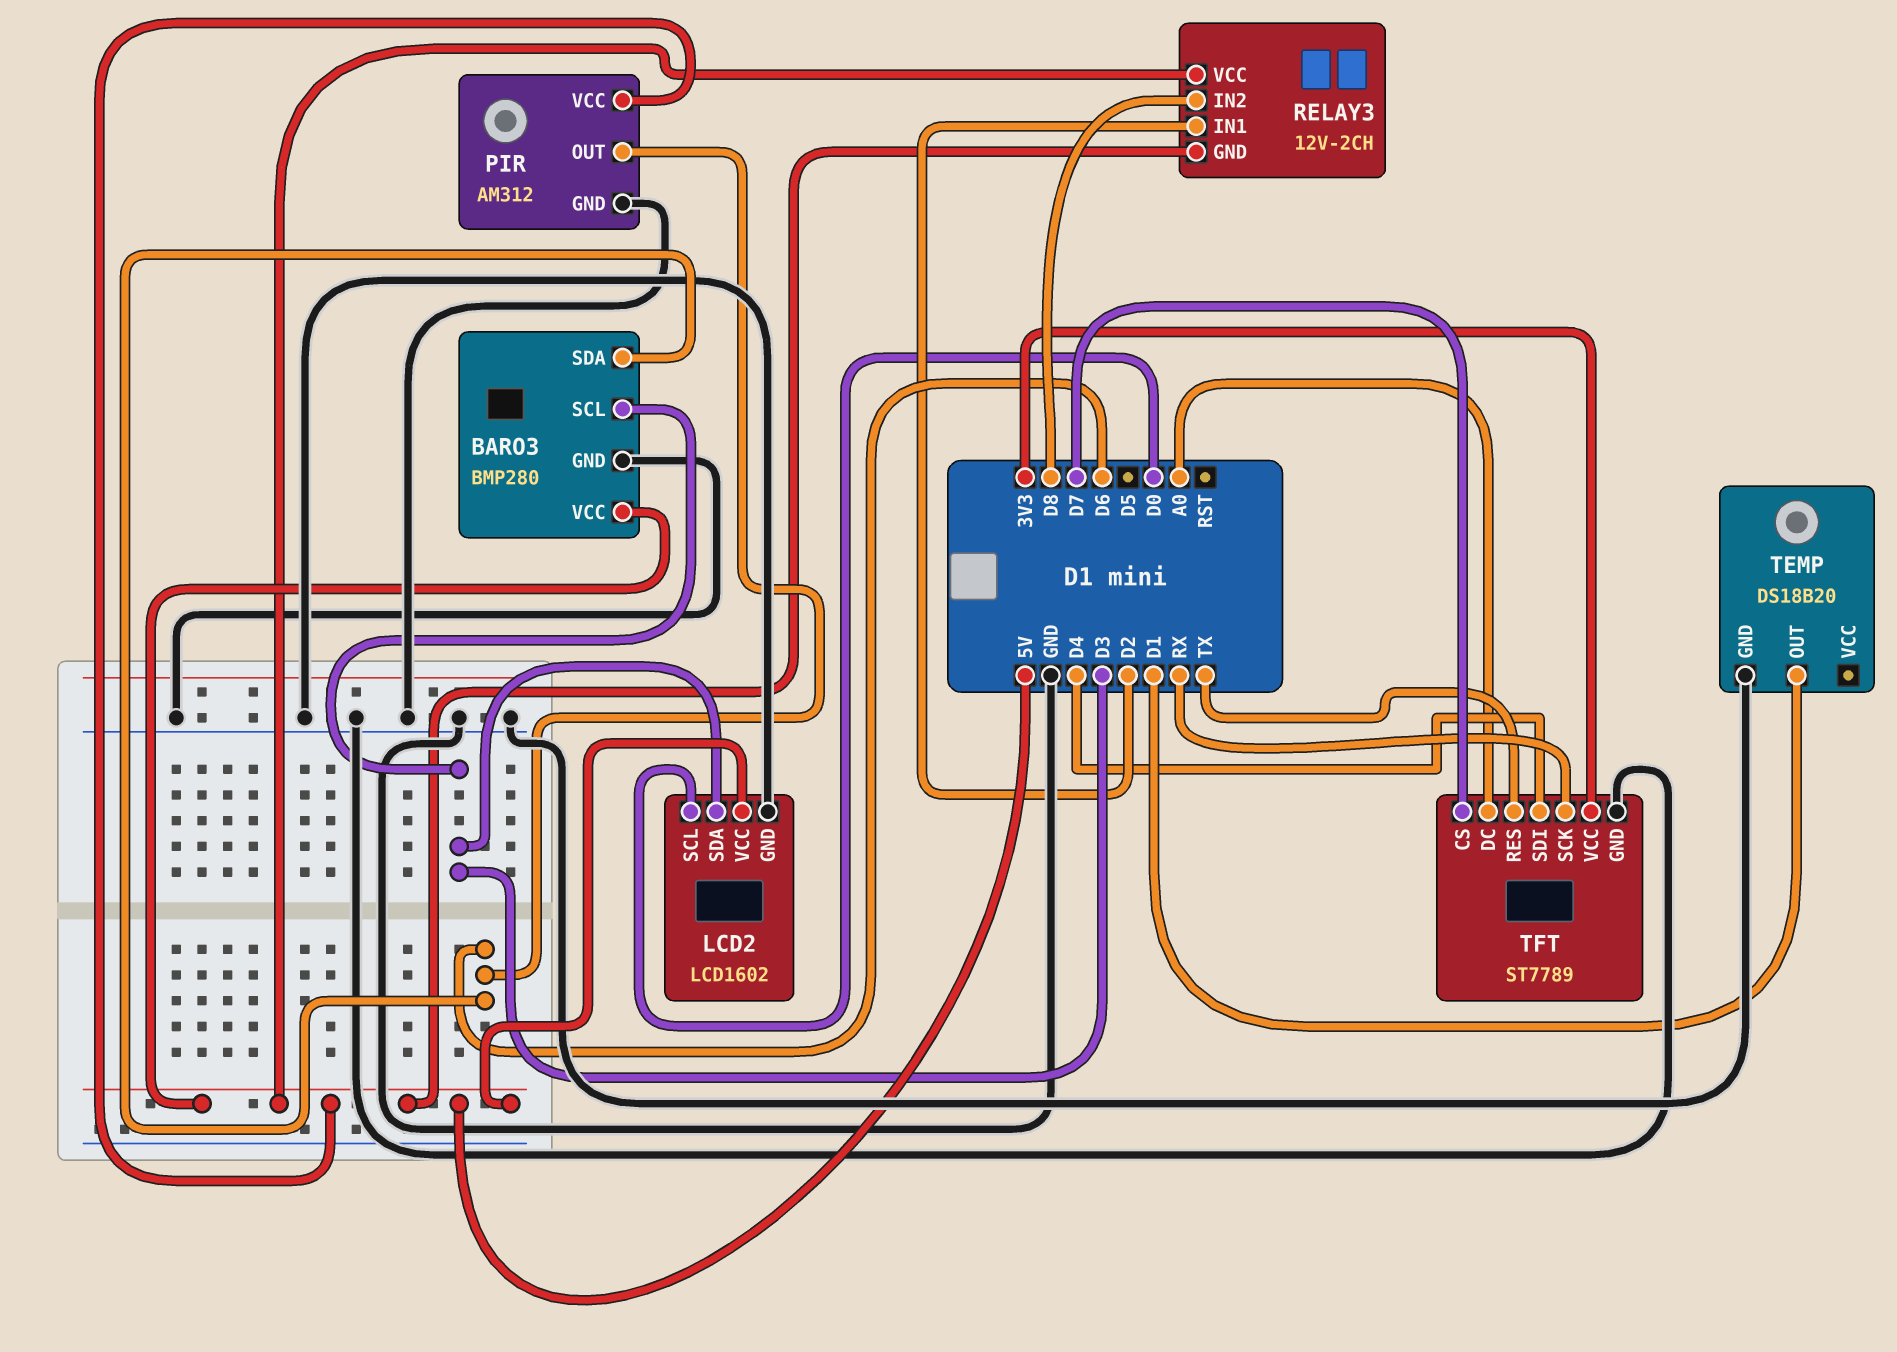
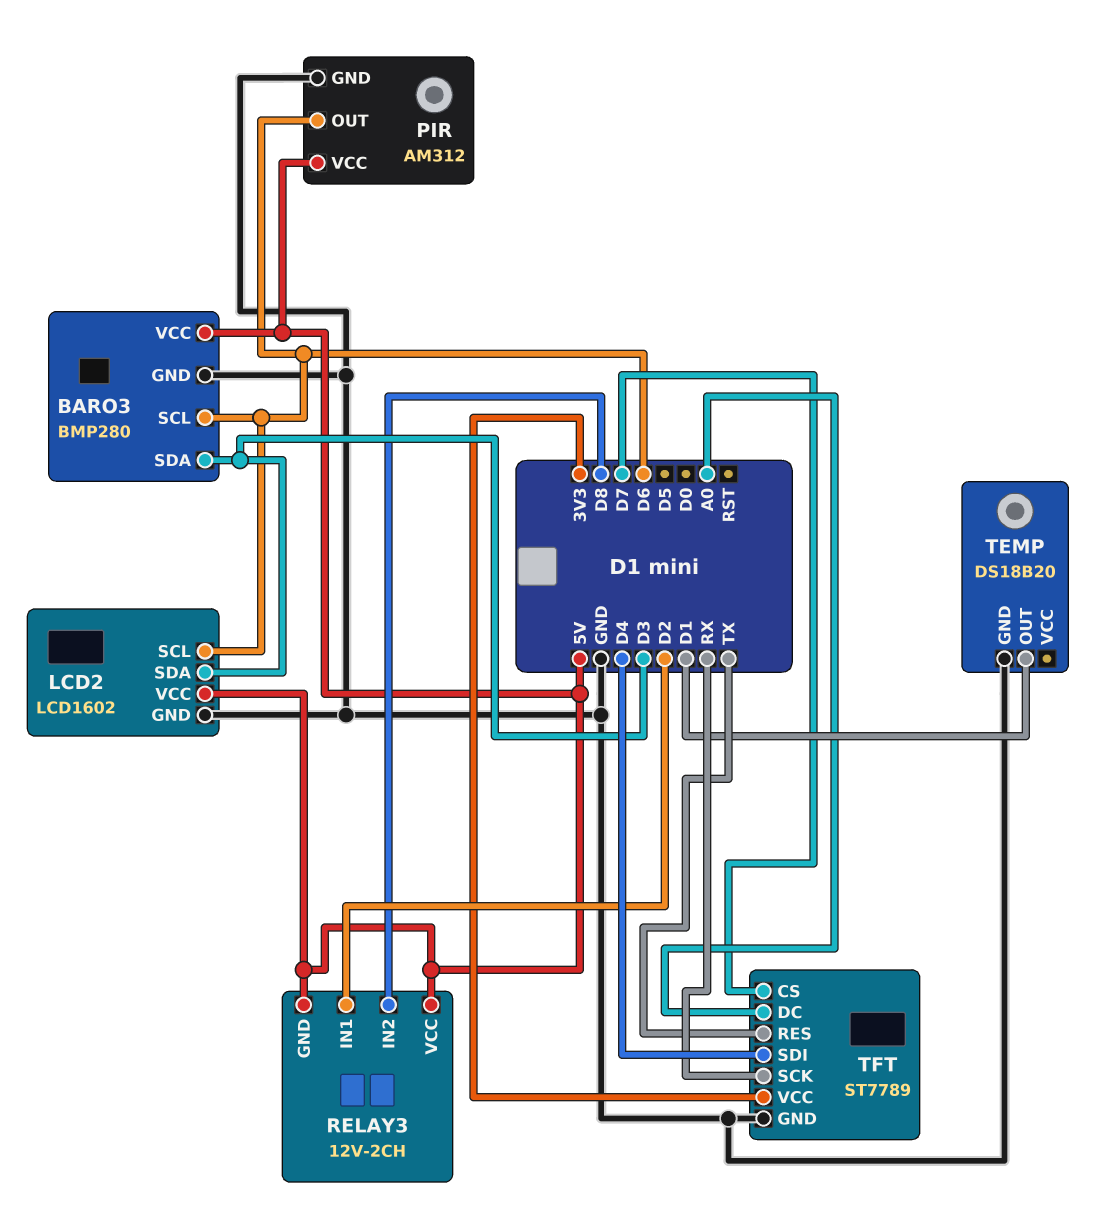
BARO3 pin SCL: D3 -> D6
BARO3 pin SDA: D6 -> D3
LCD2 pin SCL: D0 -> D6

